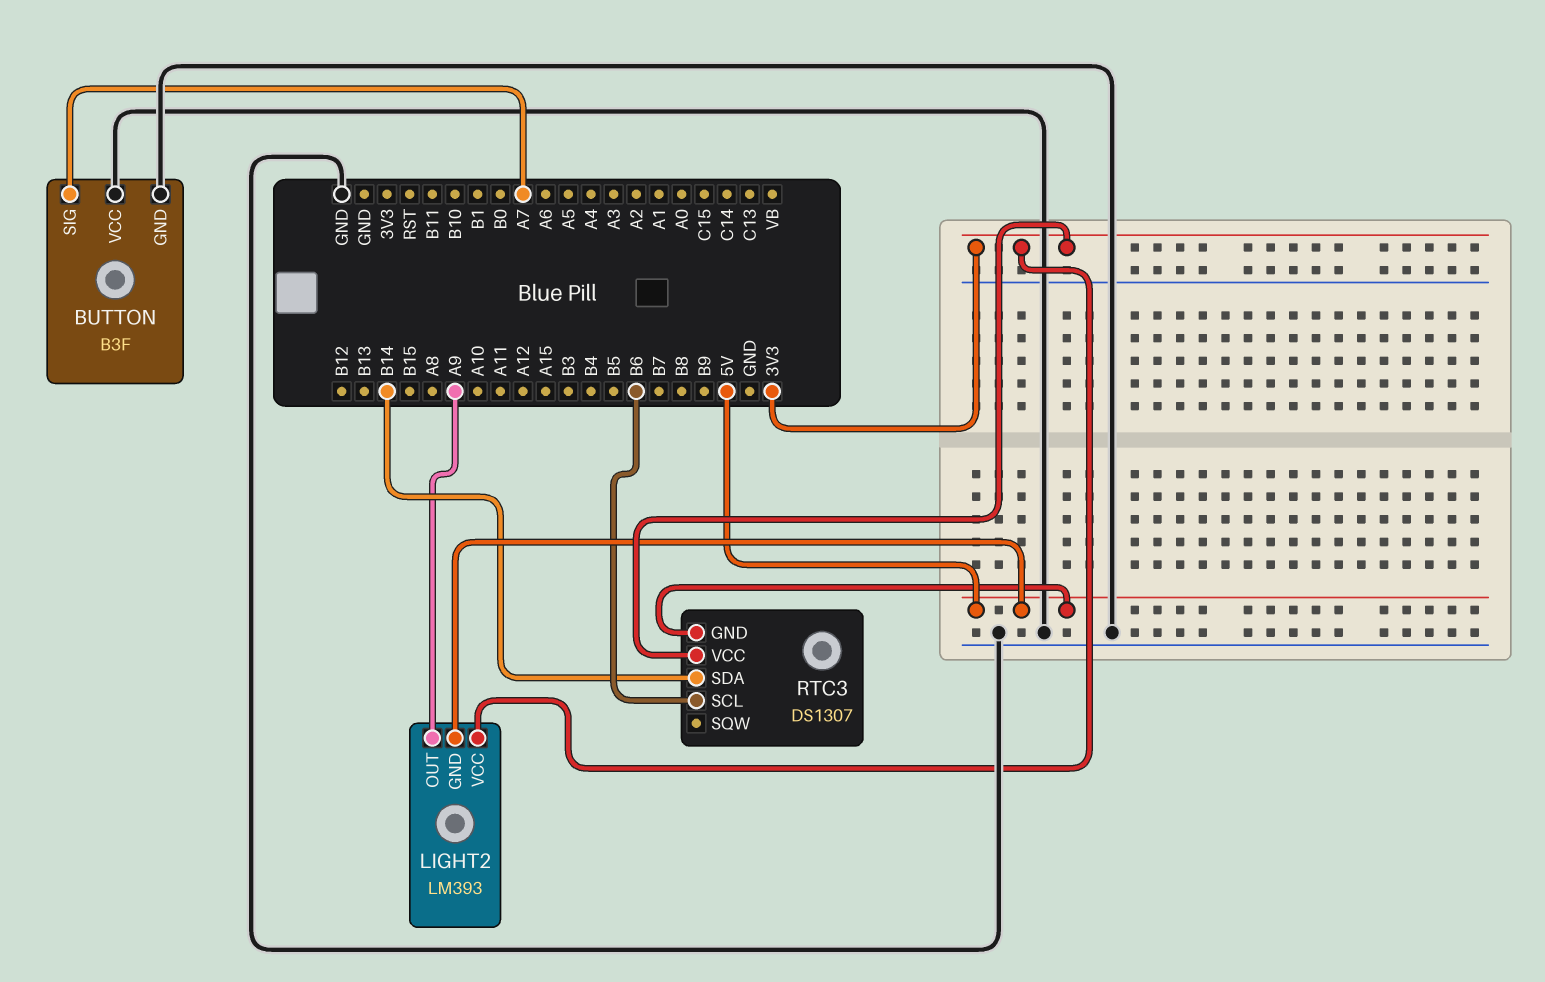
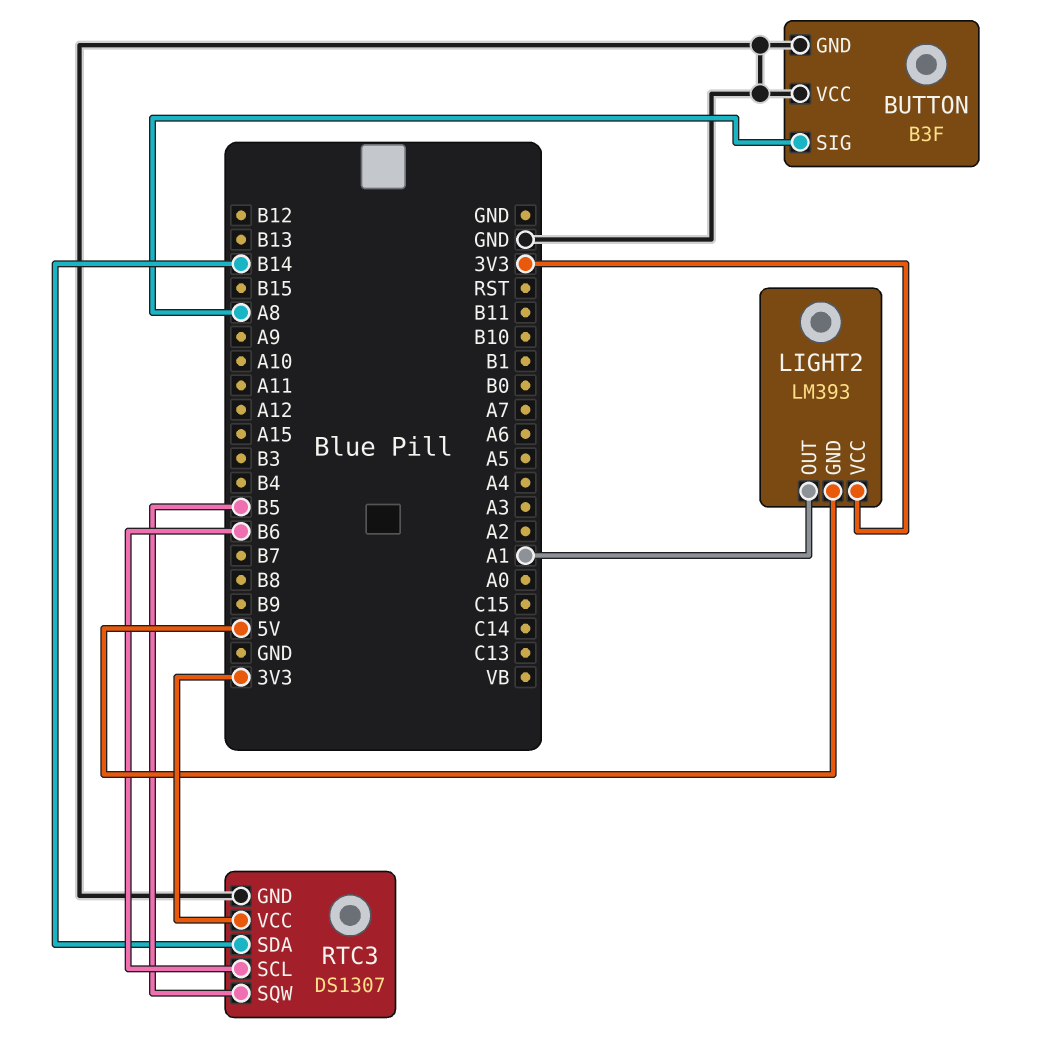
BUTTON pin SIG: A7 -> A8
LIGHT2 pin OUT: A9 -> A1
RTC3 pin GND: 5V -> GND
RTC3 pin SQW: none -> B5

